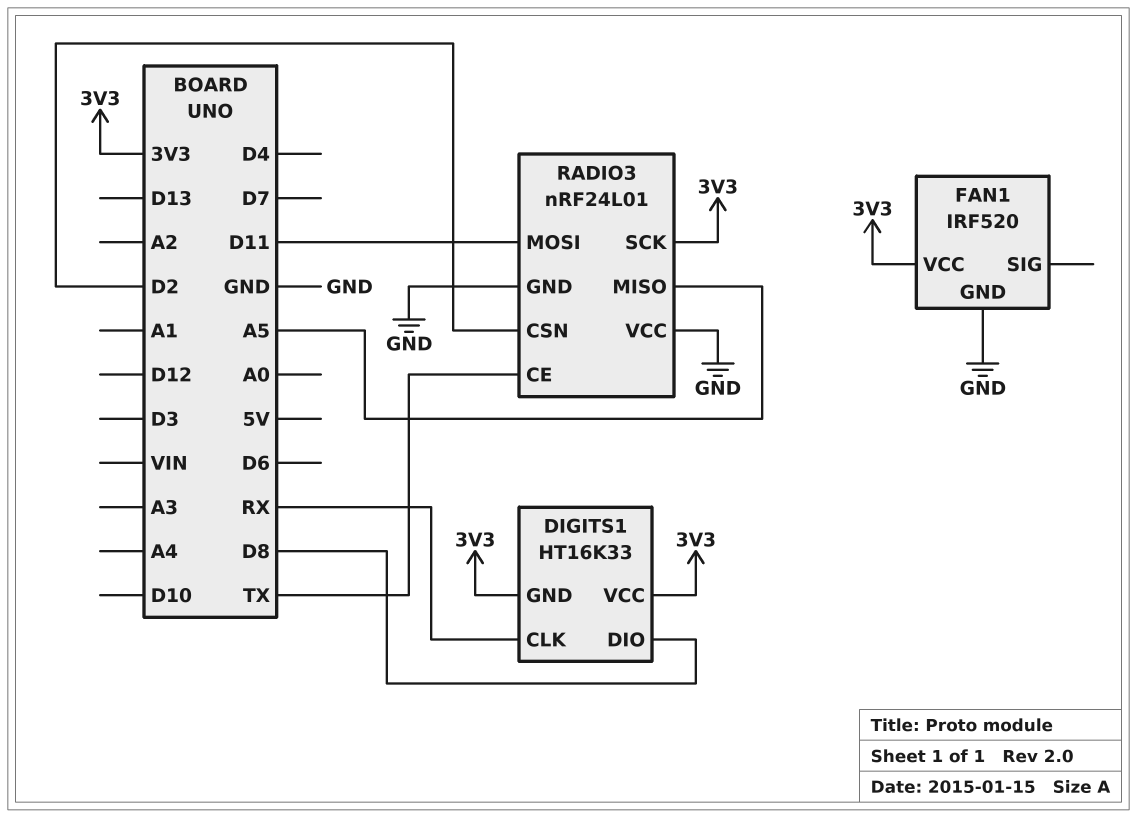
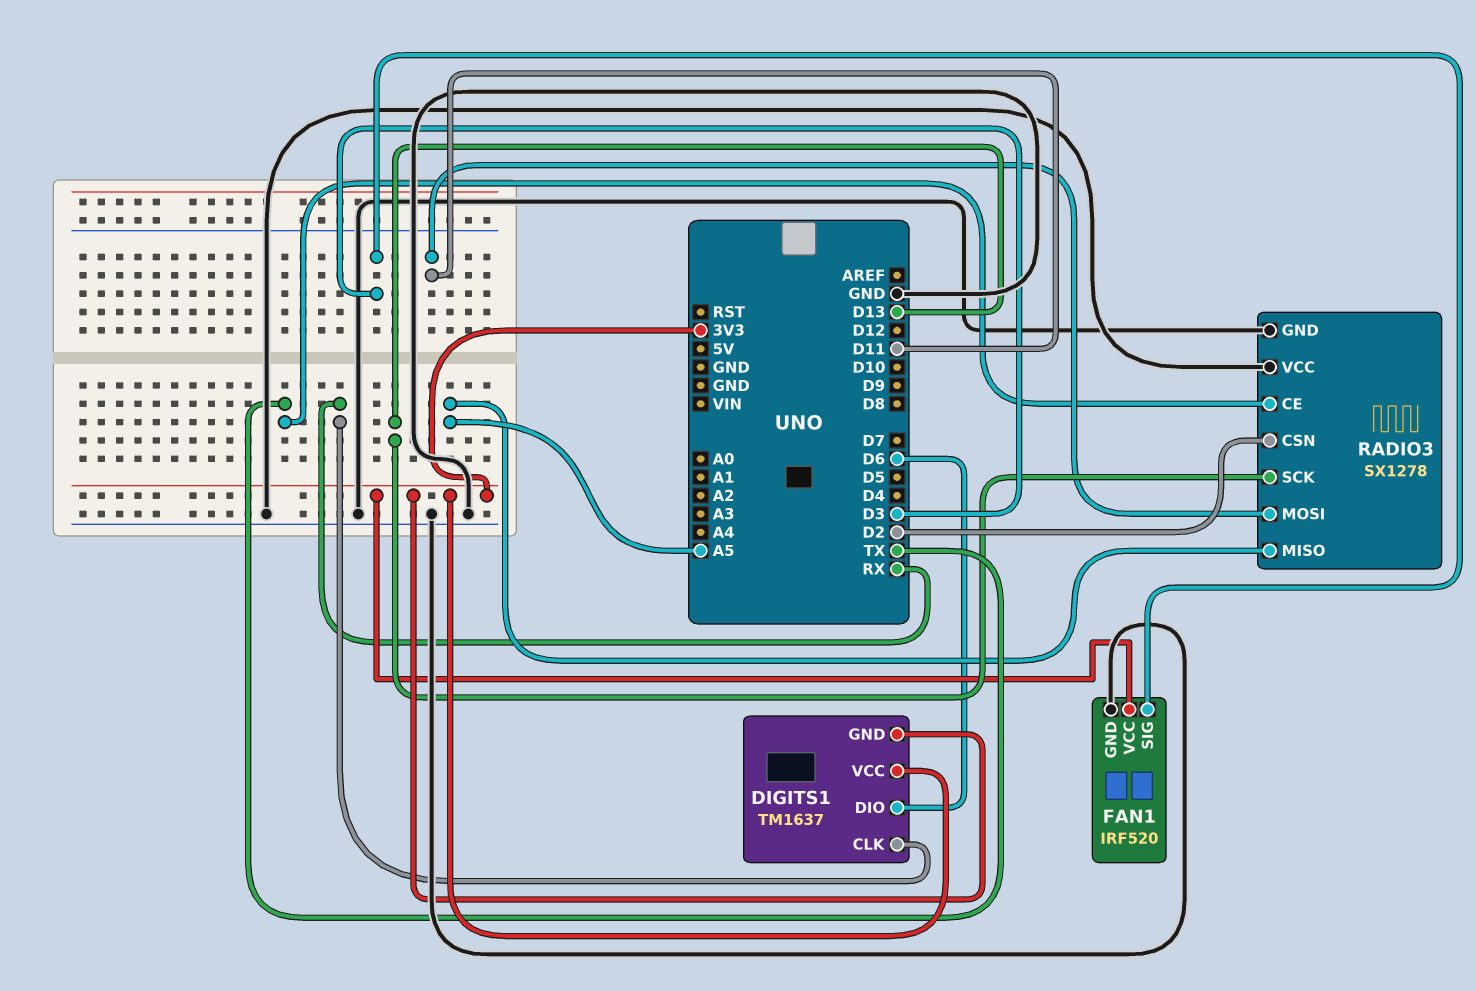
DIGITS1: HT16K33 -> TM1637
DIGITS1 pin DIO: D8 -> D6
FAN1 pin SIG: none -> D3
RADIO3: nRF24L01 -> SX1278
RADIO3 pin SCK: 3V3 -> D13

